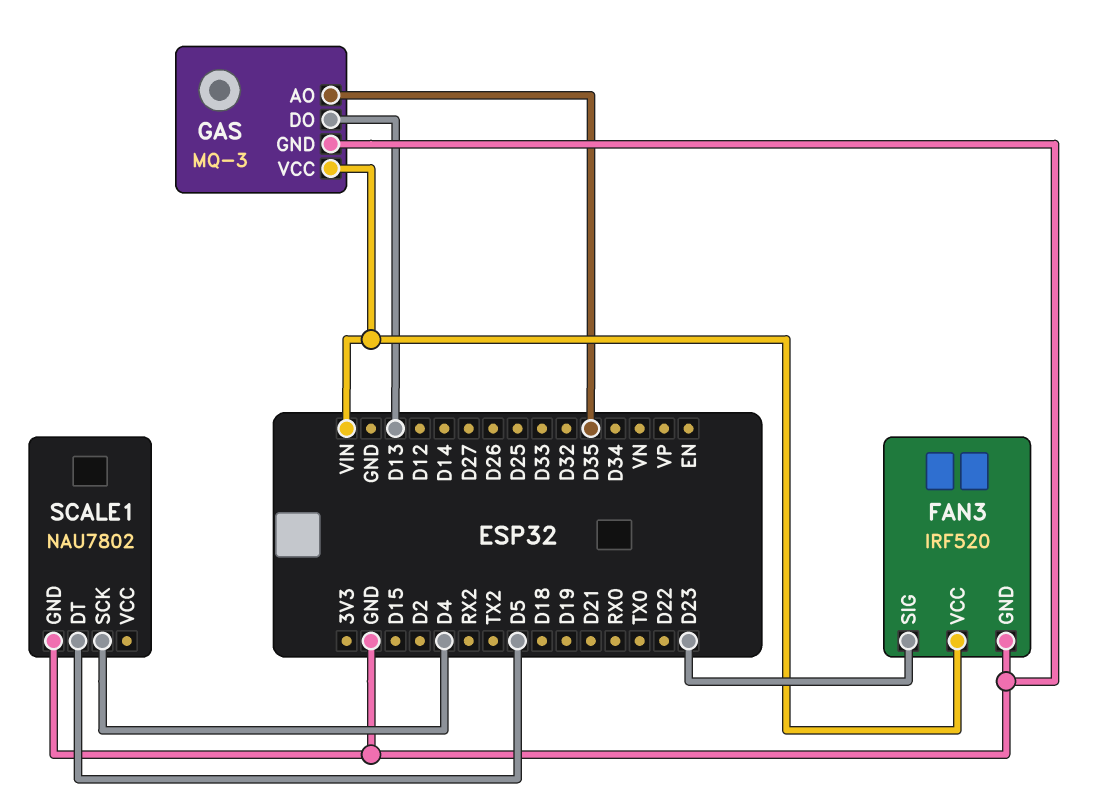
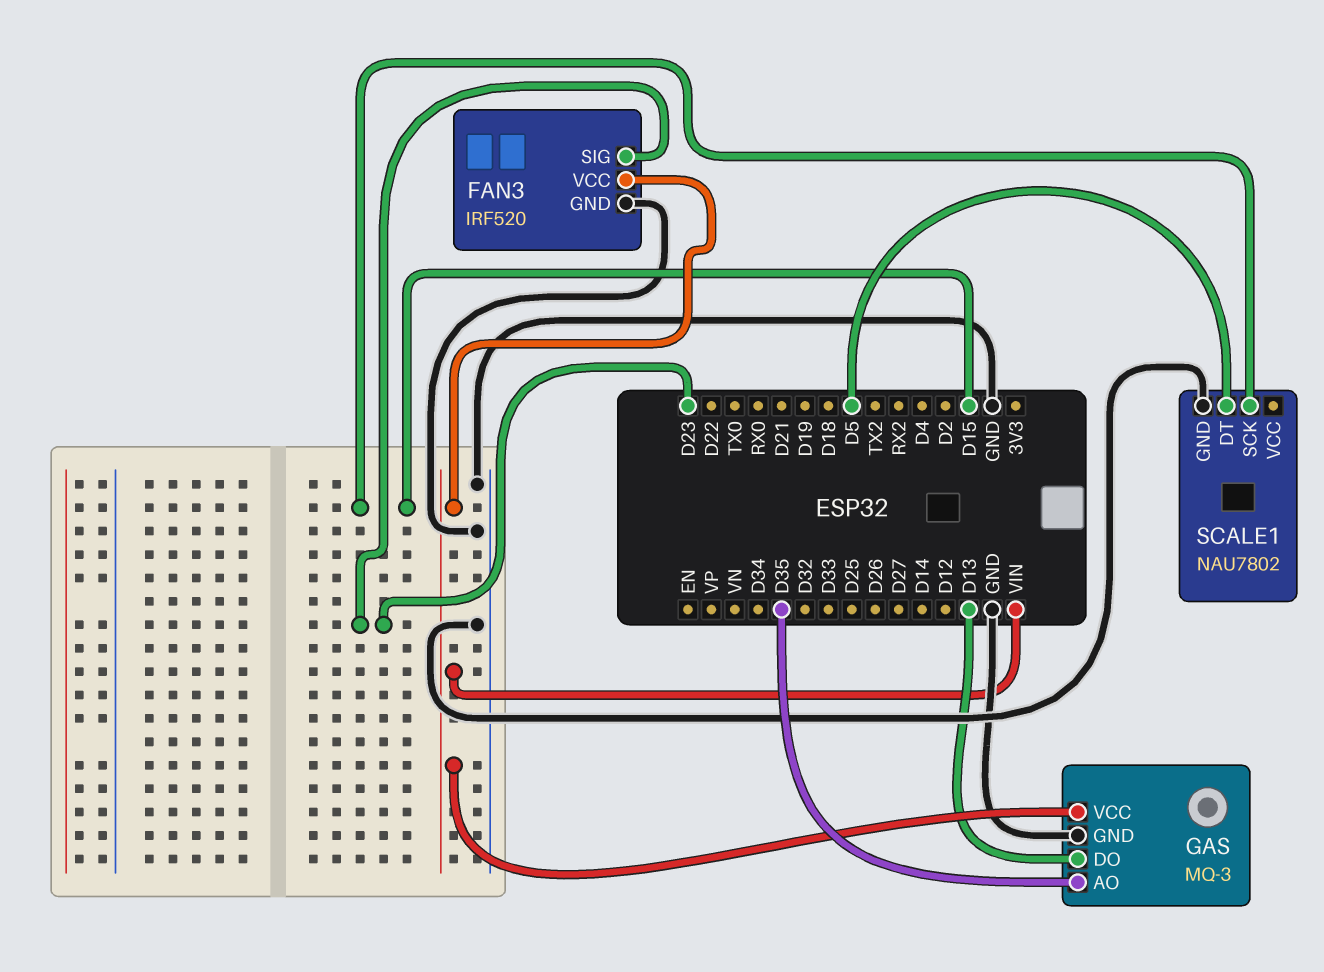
SCALE1 pin SCK: D4 -> D15

